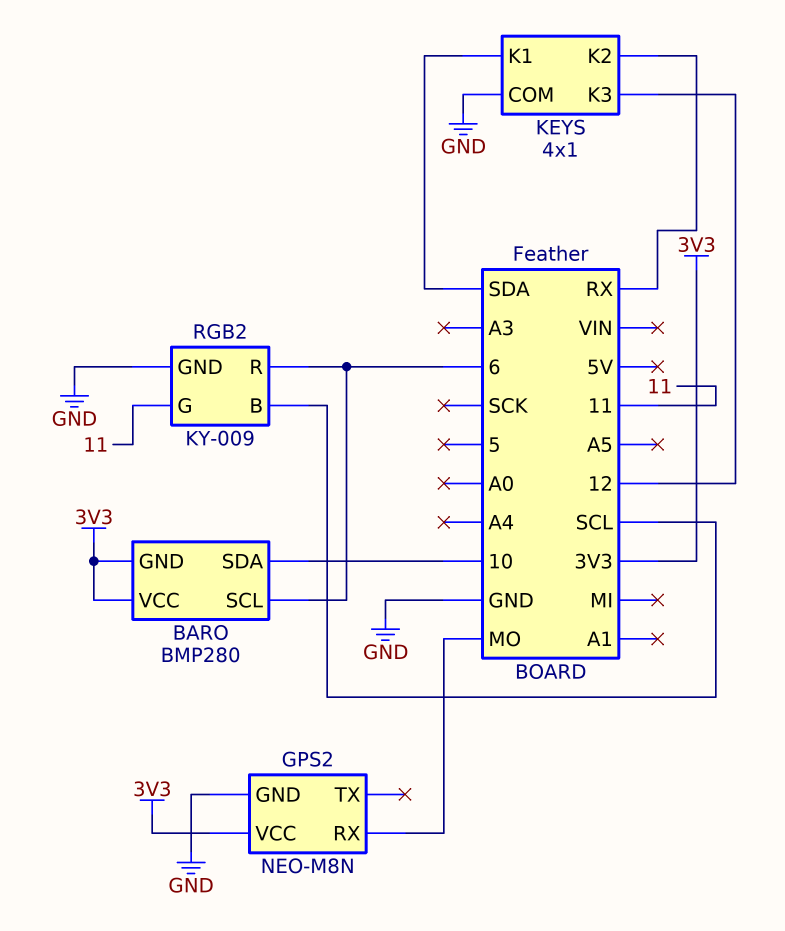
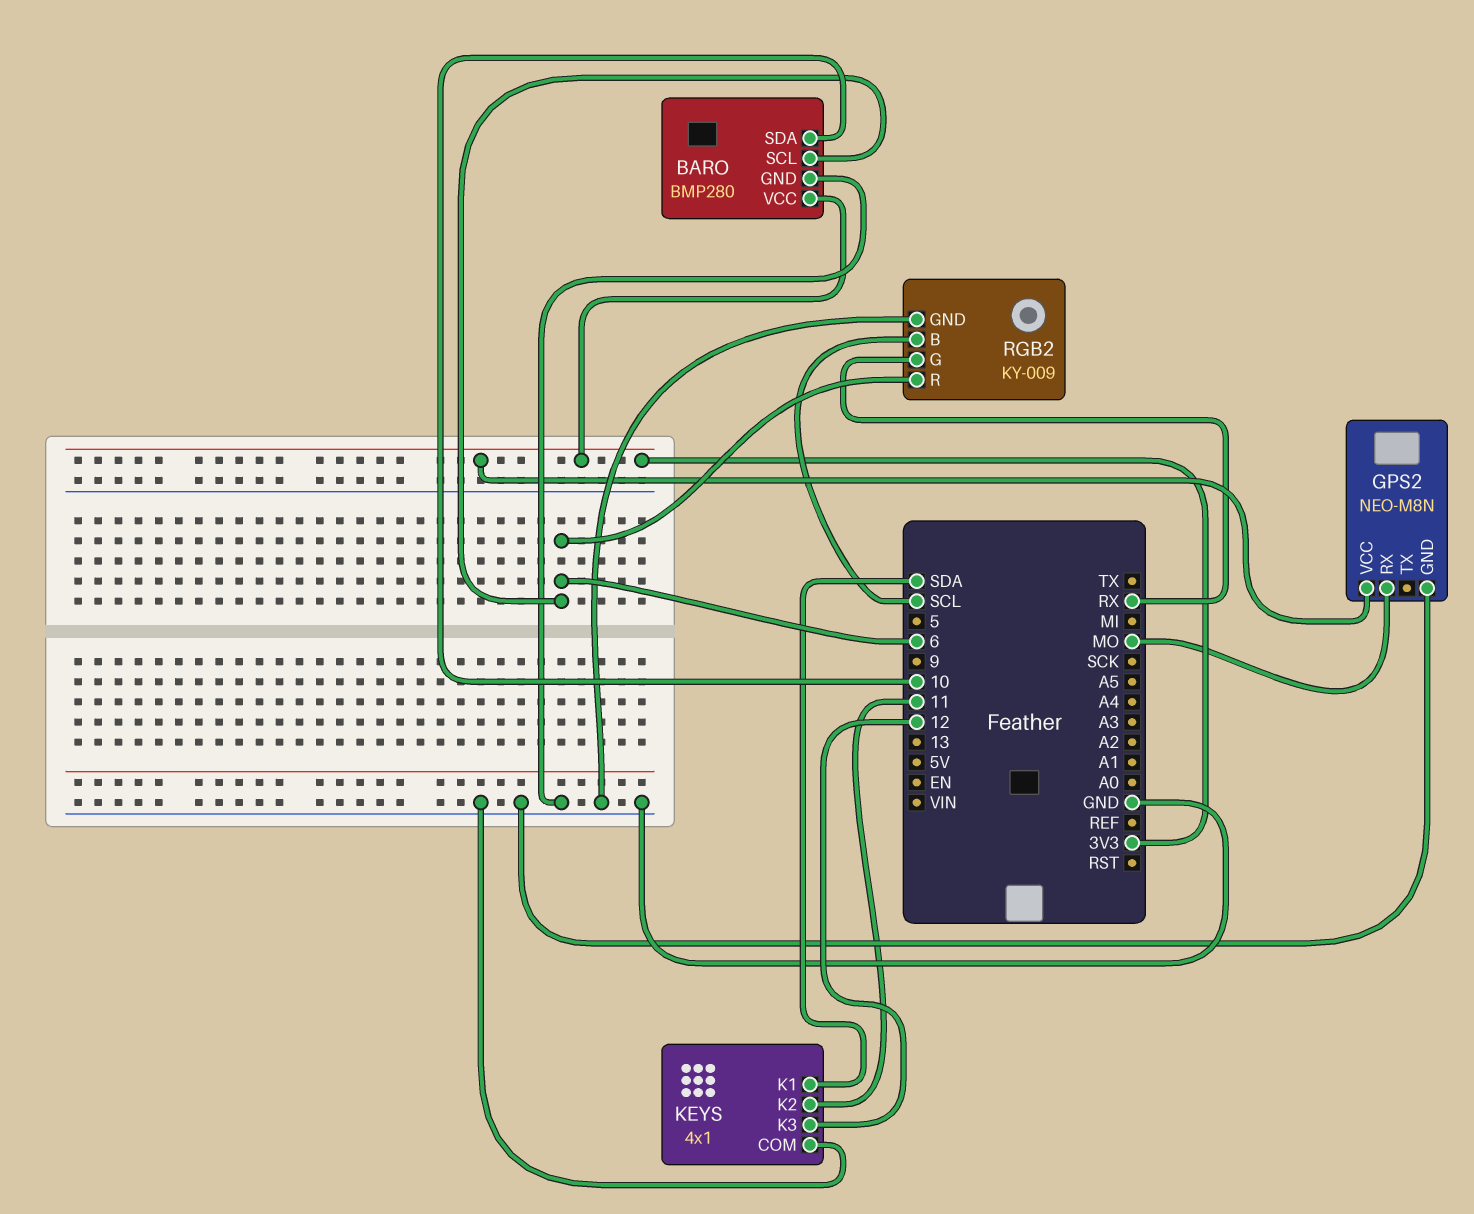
BARO pin GND: 3V3 -> GND
KEYS pin K2: RX -> 11
RGB2 pin G: 11 -> RX

